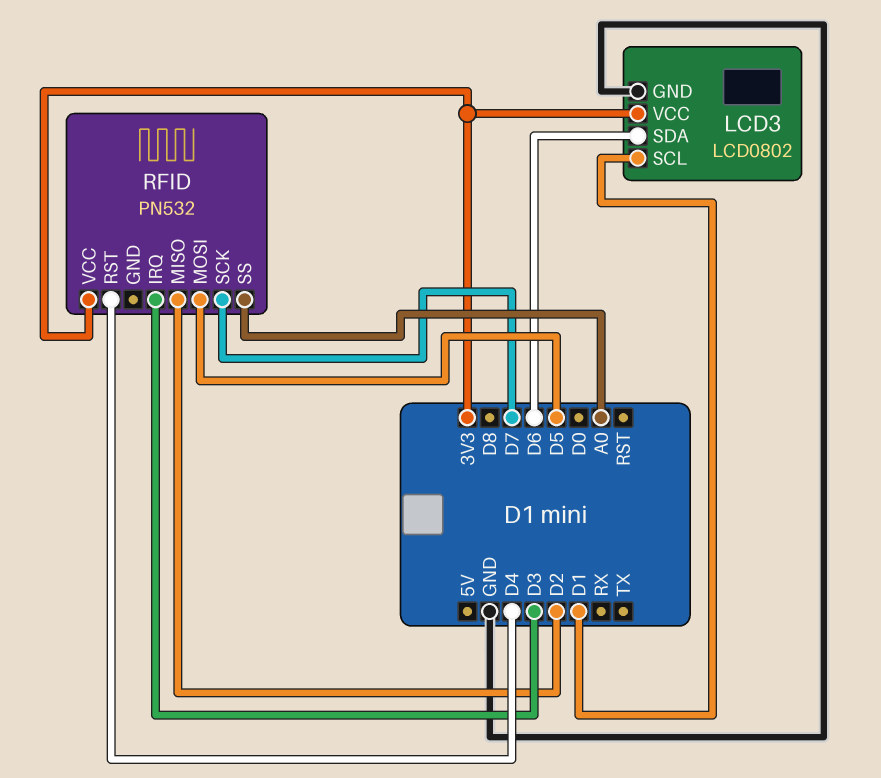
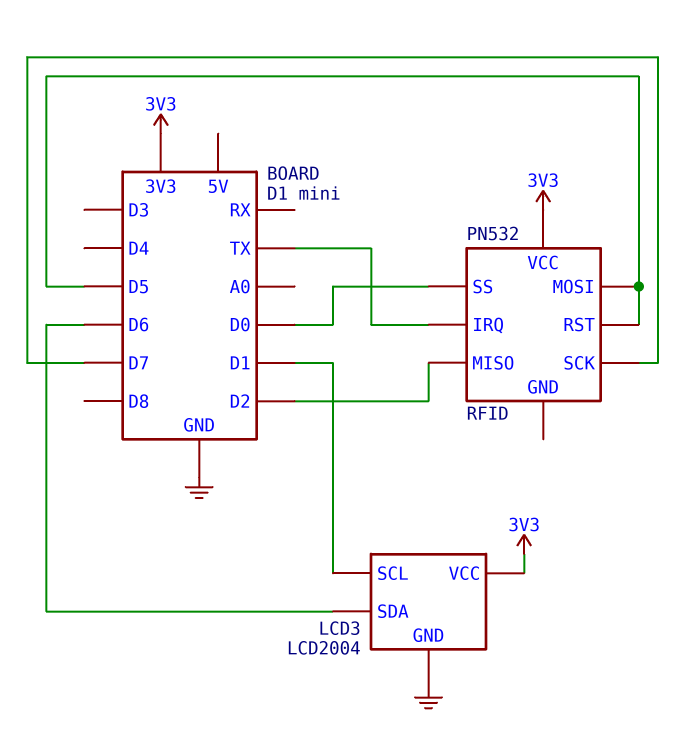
LCD3: LCD0802 -> LCD2004
RFID pin IRQ: D3 -> TX
RFID pin RST: D4 -> D5
RFID pin SS: A0 -> D0

